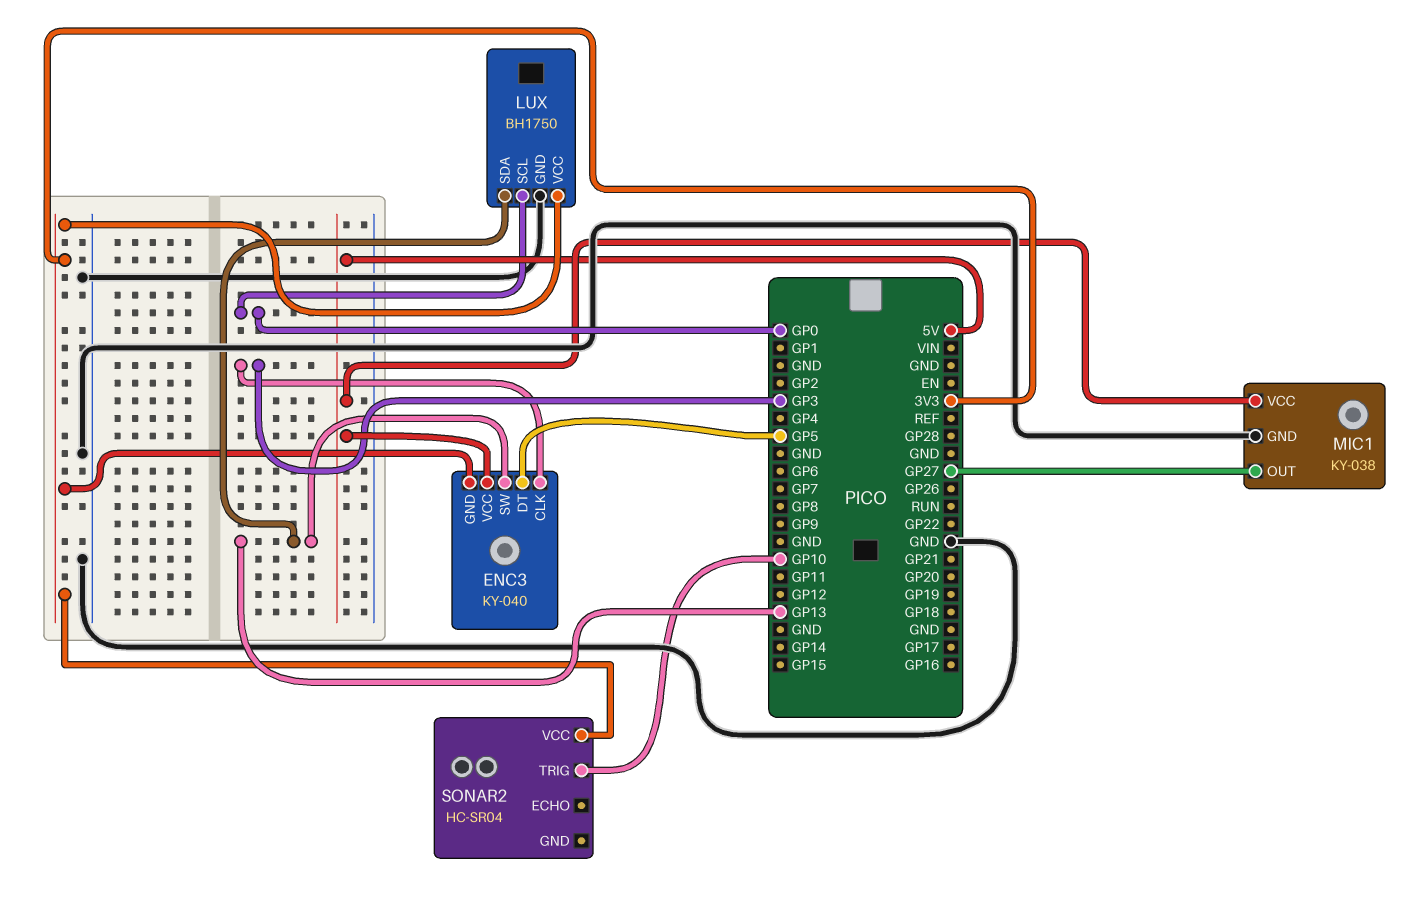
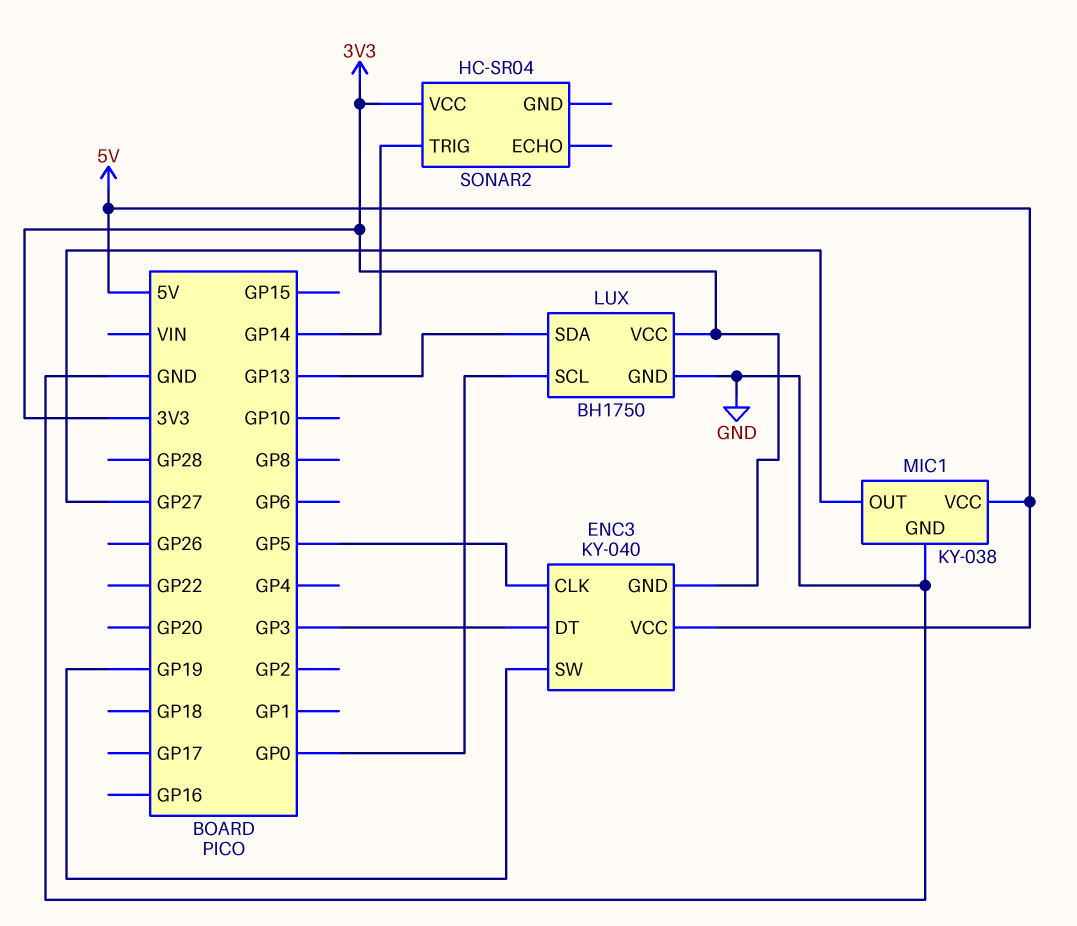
ENC3 pin CLK: GP3 -> GP5
ENC3 pin DT: GP5 -> GP3
ENC3 pin SW: GP13 -> GP19
SONAR2 pin TRIG: GP10 -> GP14

